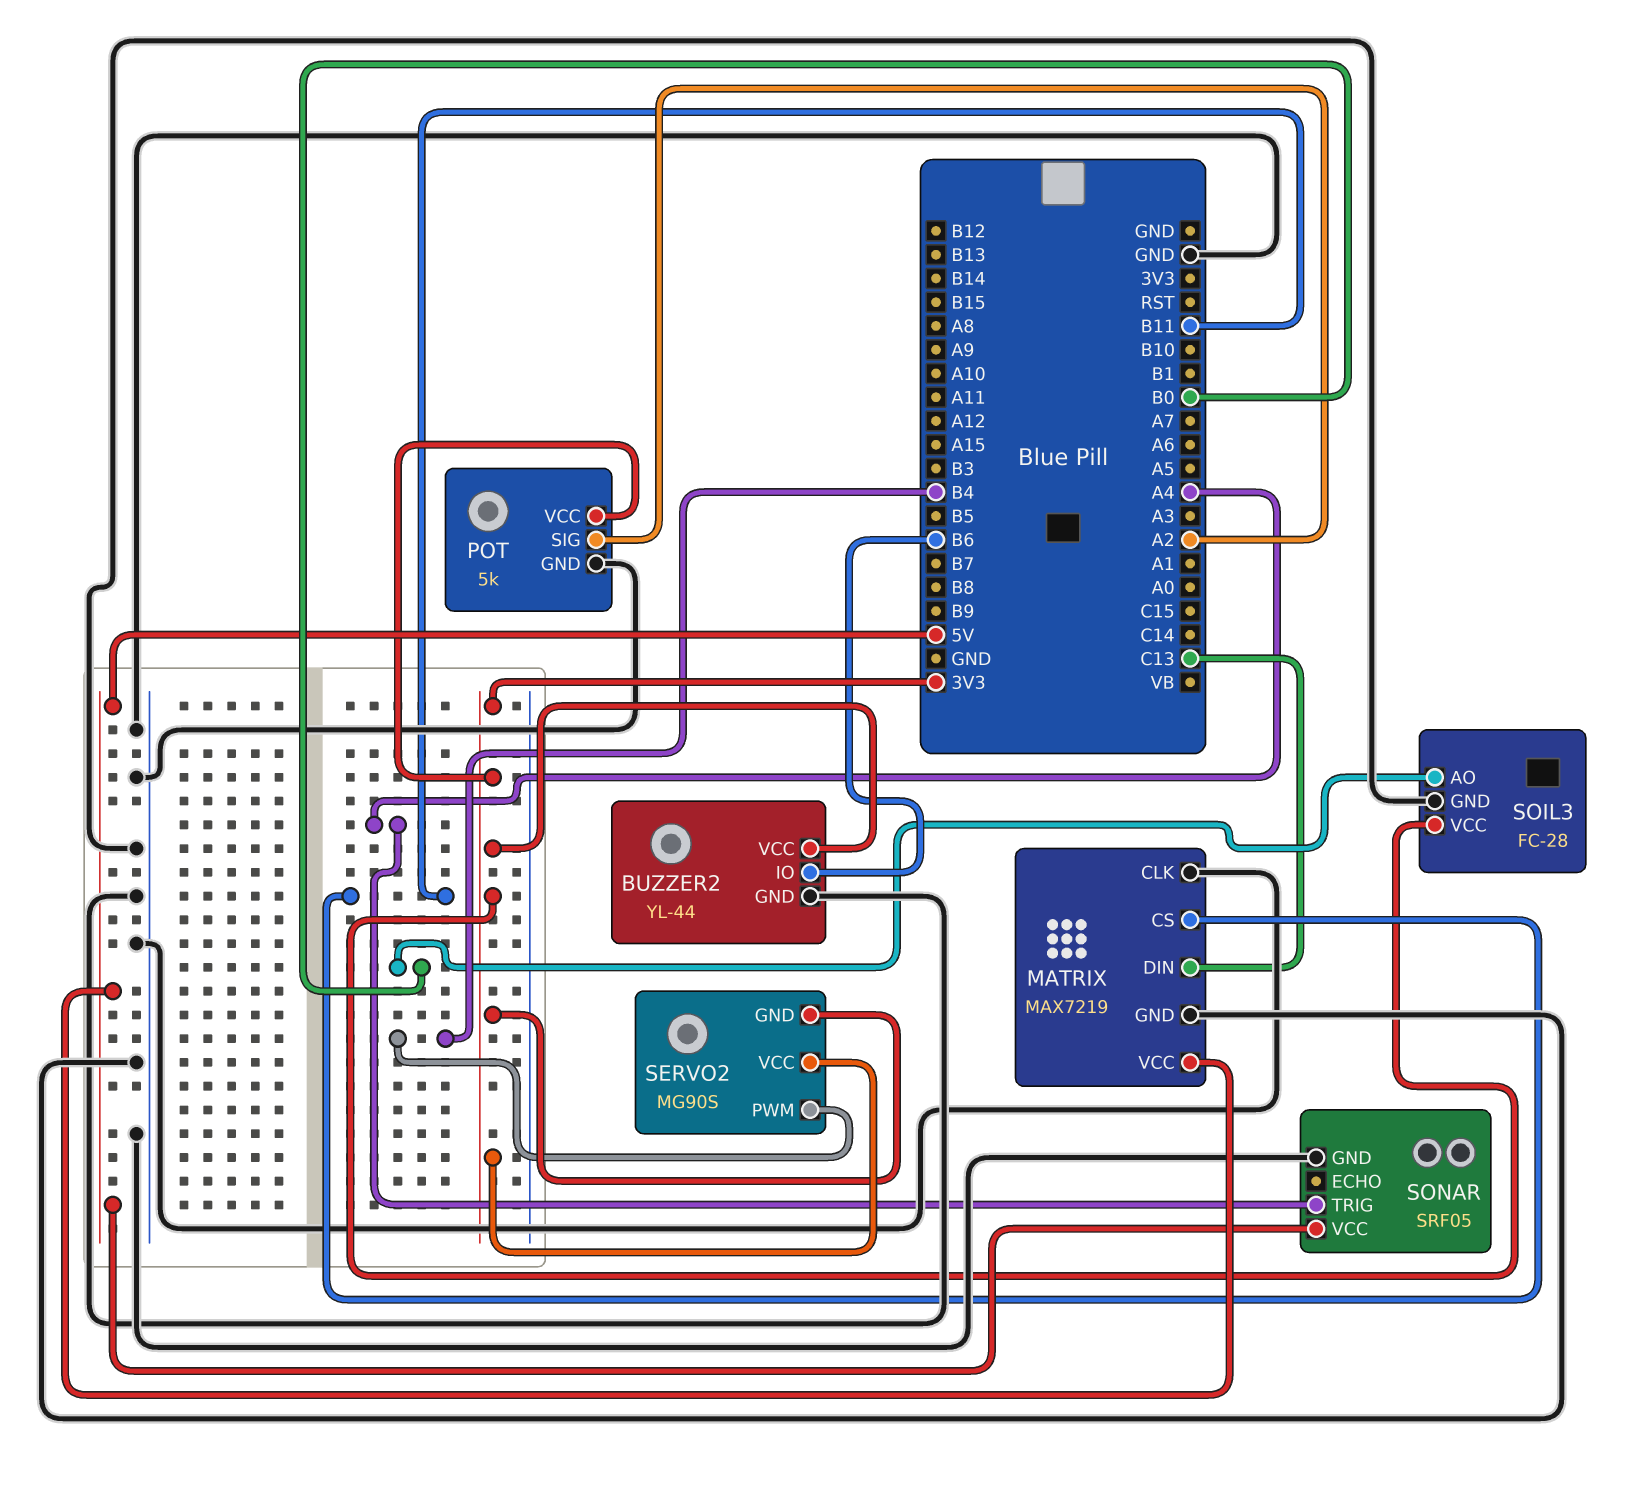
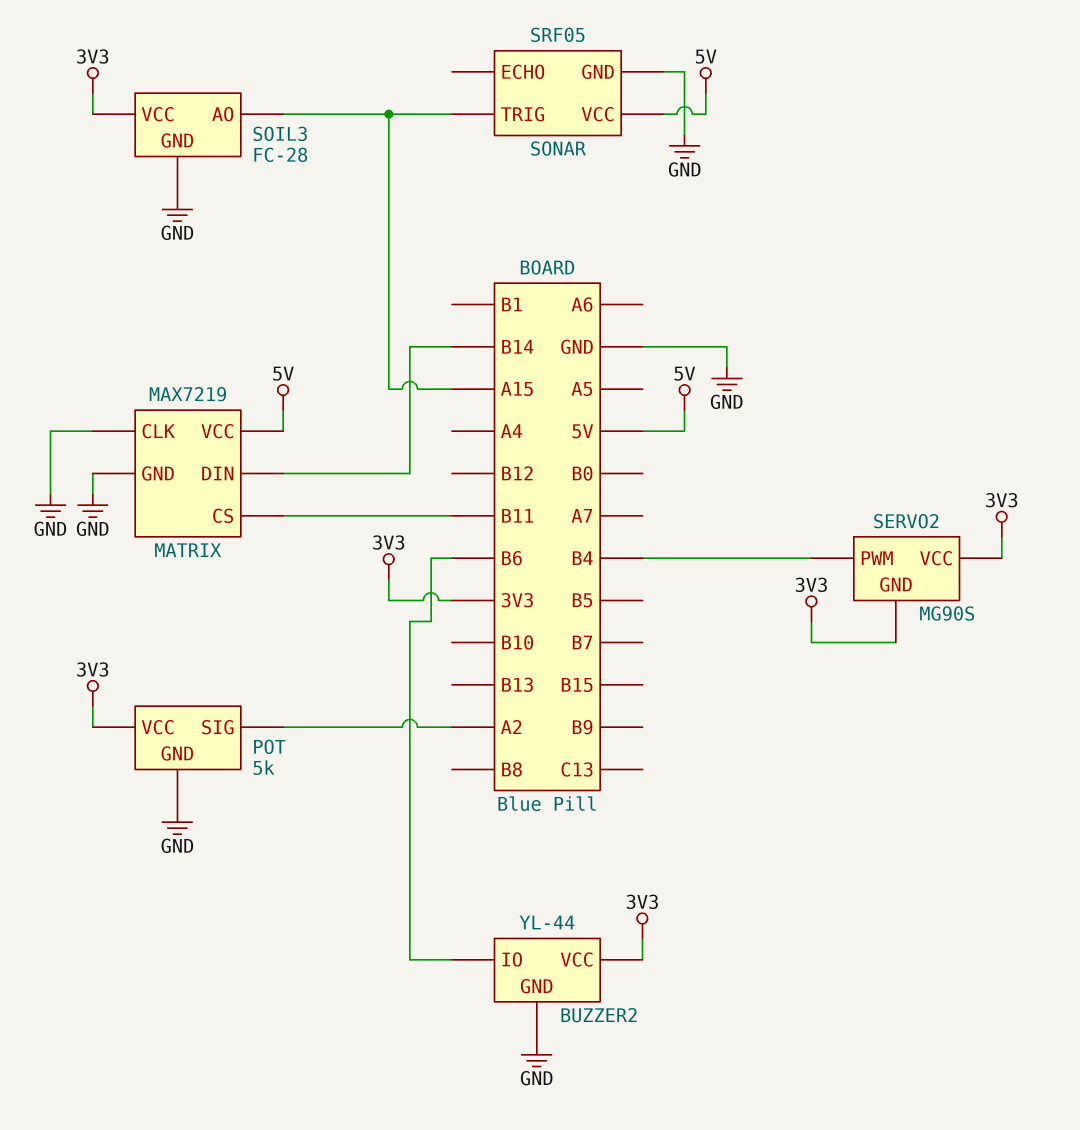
MATRIX pin DIN: C13 -> B14
SOIL3 pin AO: B0 -> A15
SONAR pin TRIG: A4 -> A15

